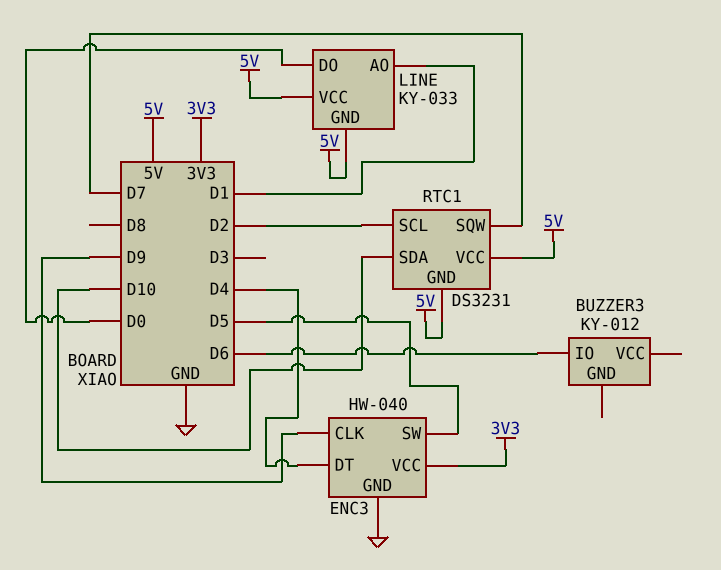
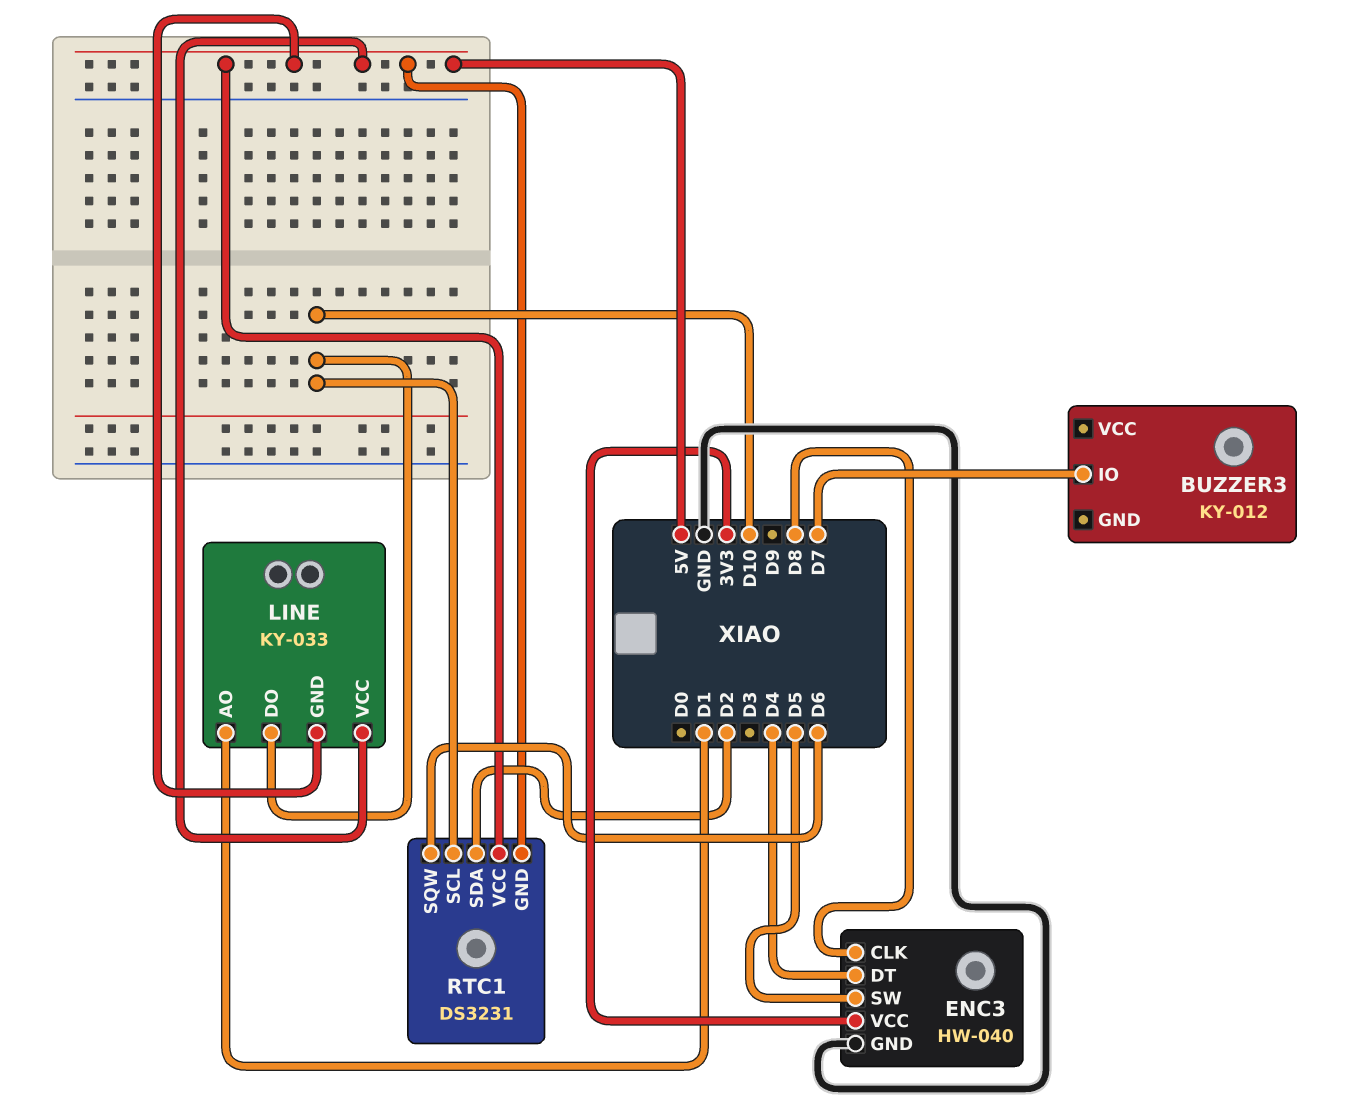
BUZZER3 pin IO: D6 -> D7
ENC3 pin CLK: D9 -> D8
LINE pin DO: D0 -> D10
RTC1 pin SCL: D2 -> D10
RTC1 pin SDA: D10 -> D2
RTC1 pin SQW: D7 -> D6

